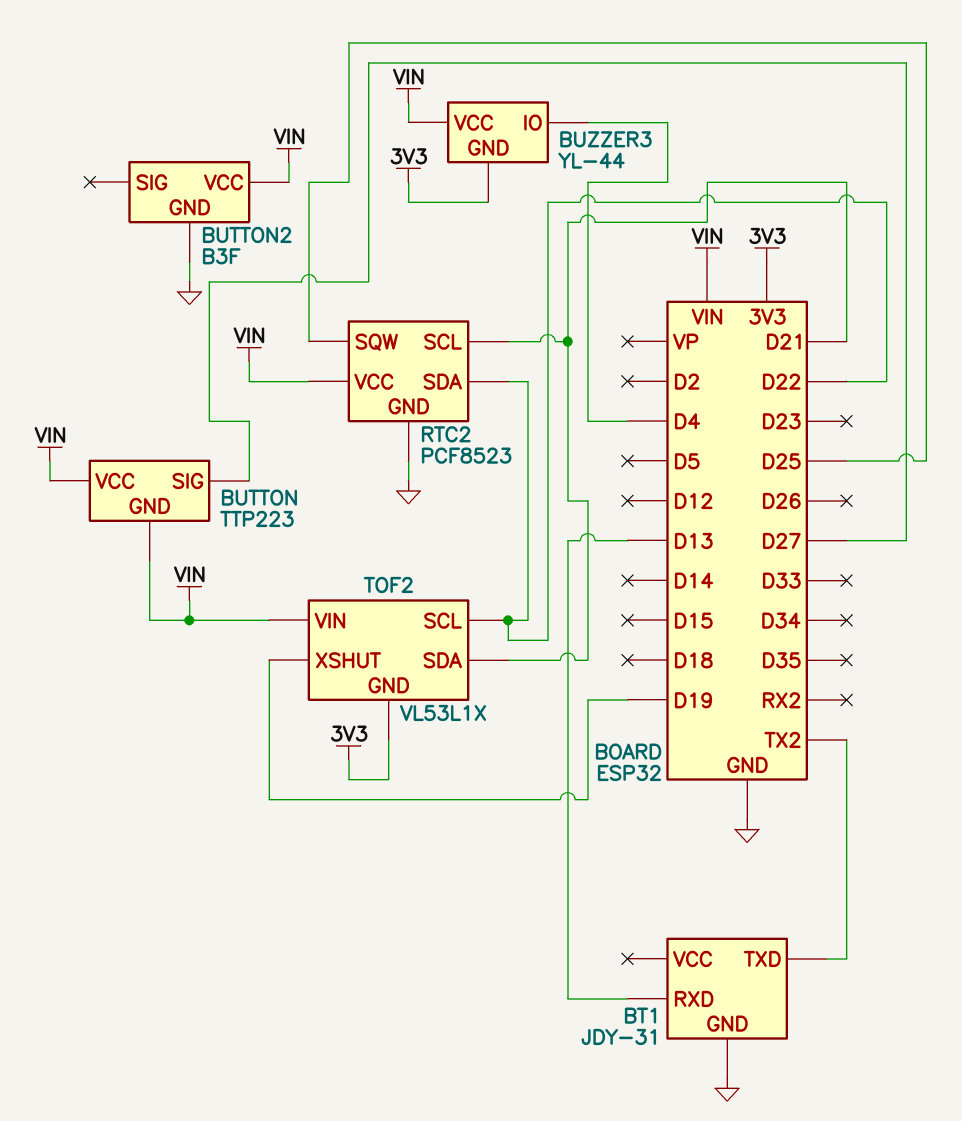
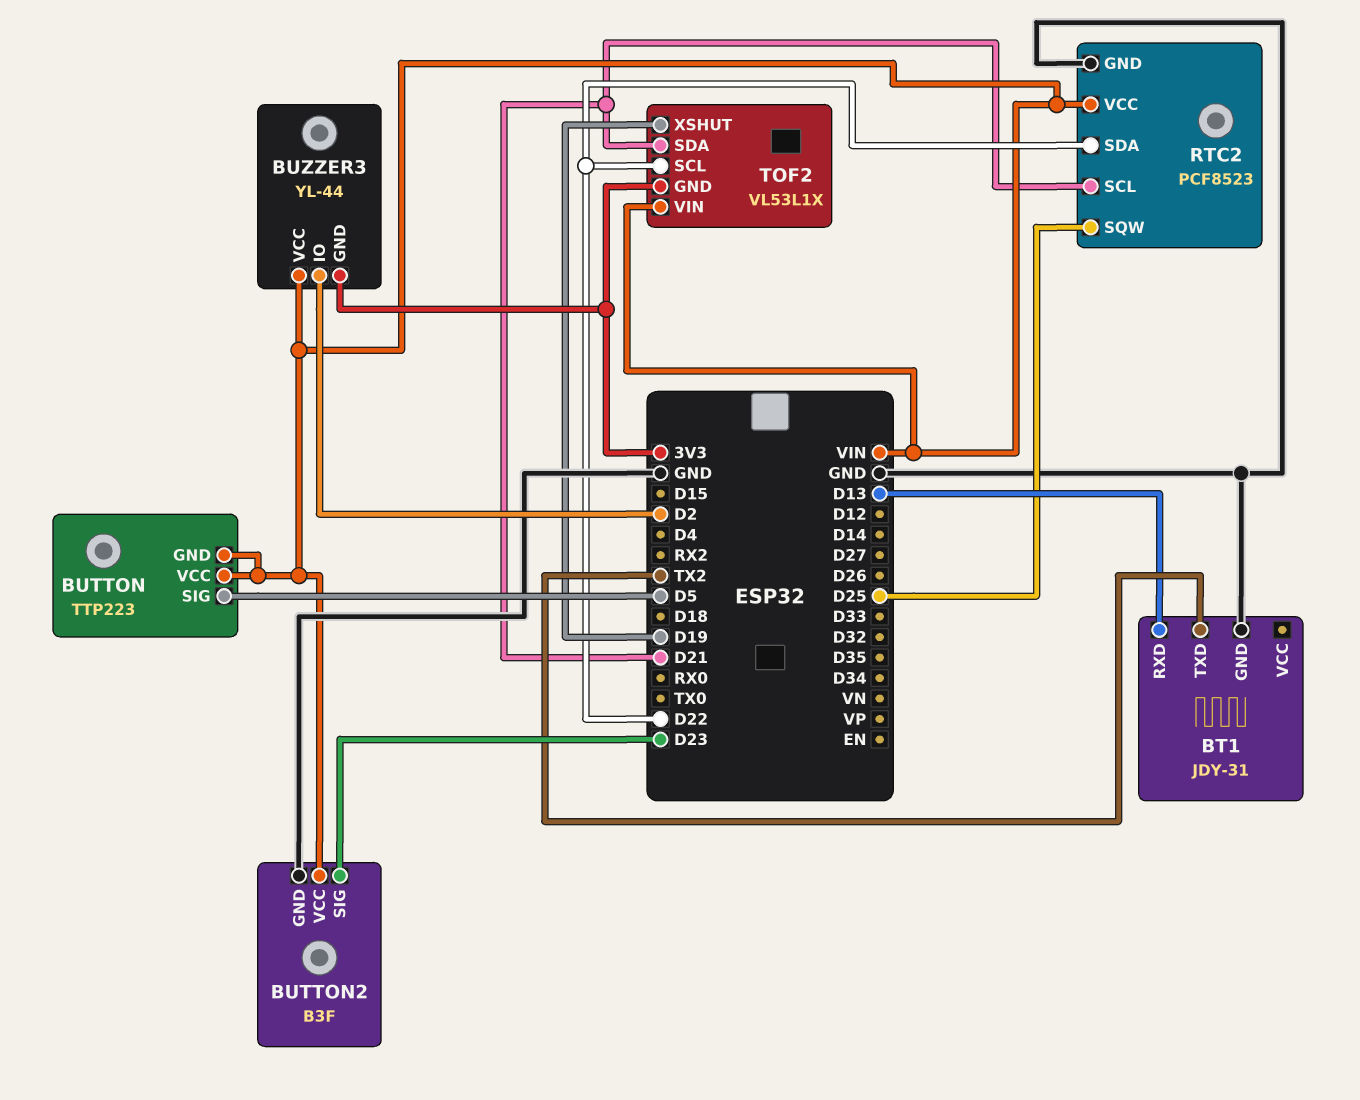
BUTTON pin SIG: D27 -> D5
BUTTON2 pin SIG: none -> D23
BUZZER3 pin IO: D4 -> D2

